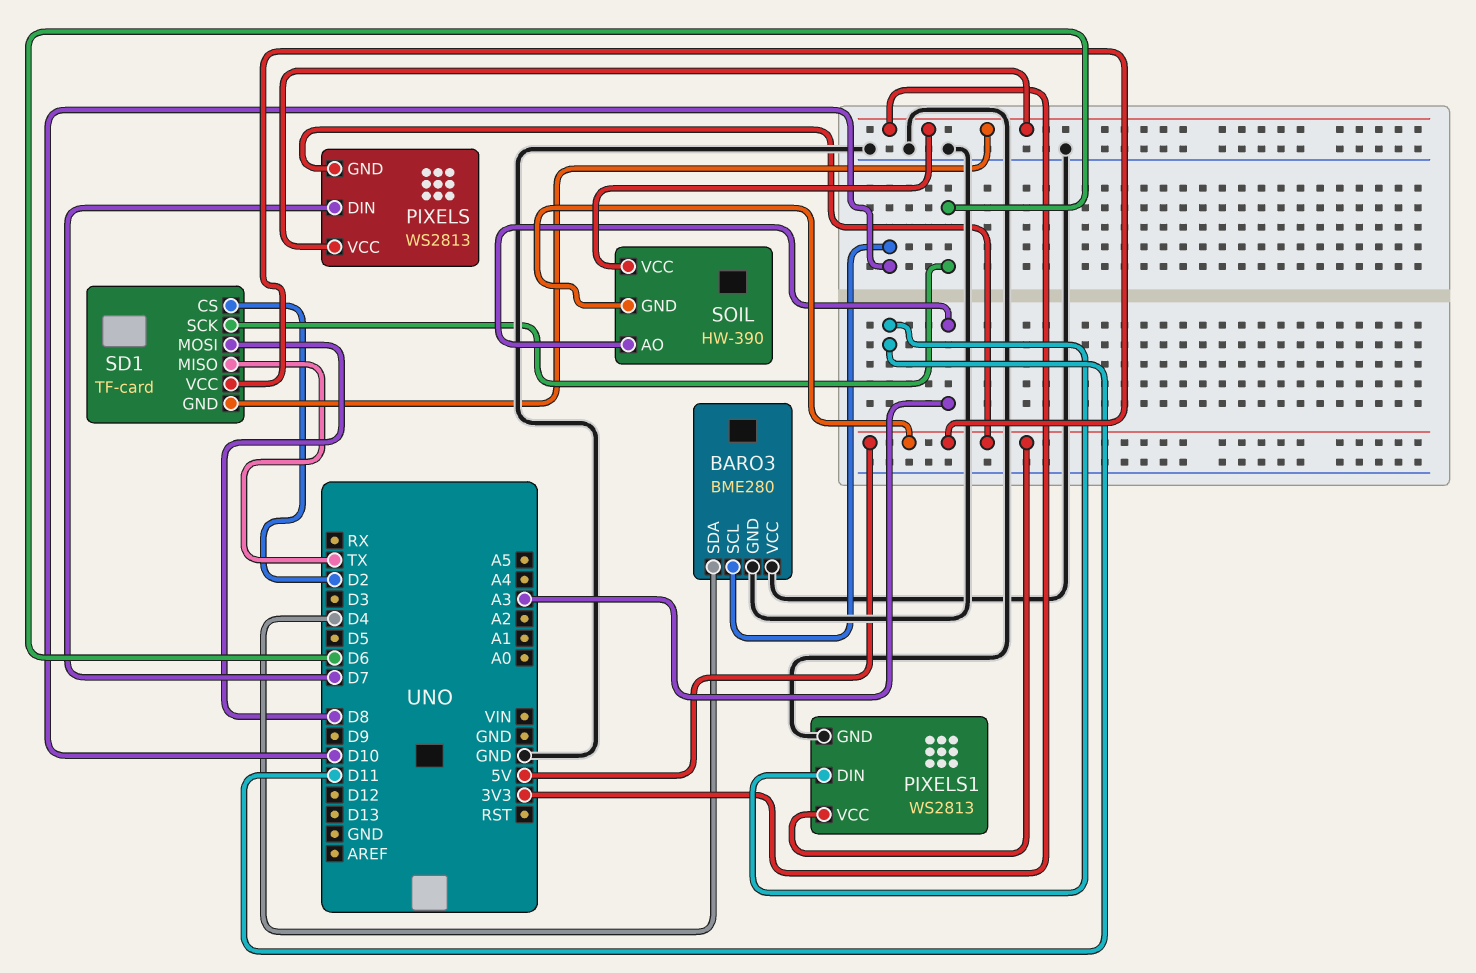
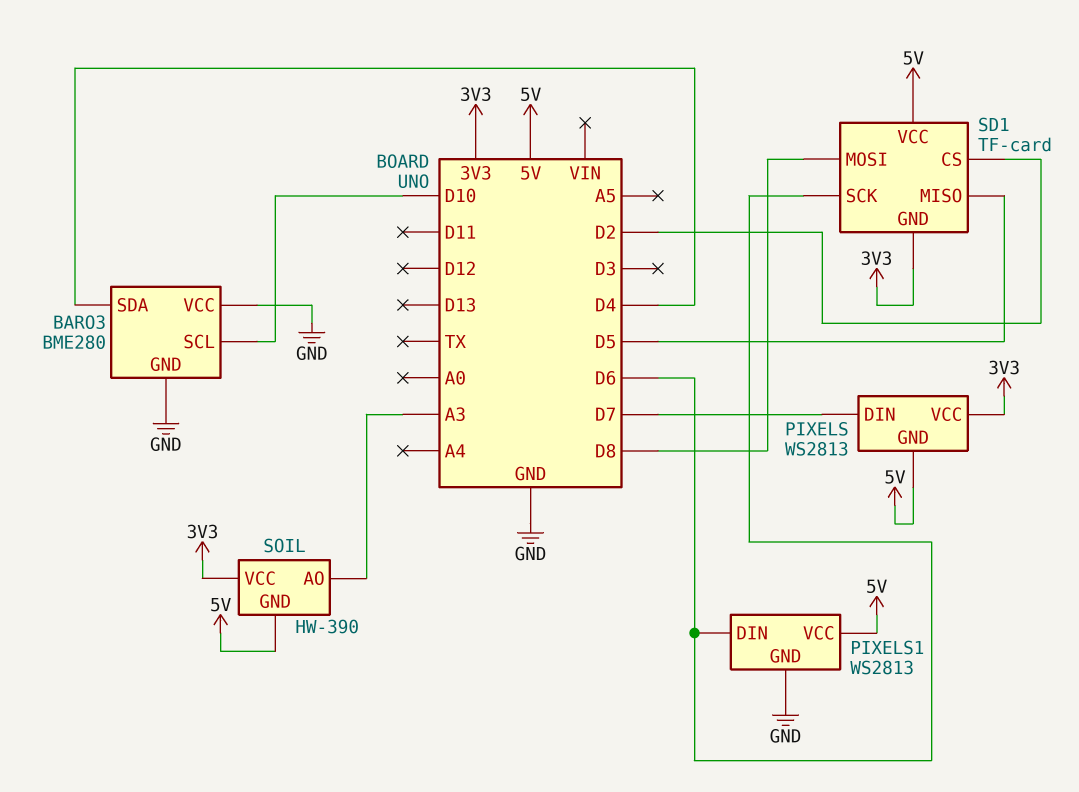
PIXELS1 pin DIN: D11 -> D6
SD1 pin MISO: TX -> D5

